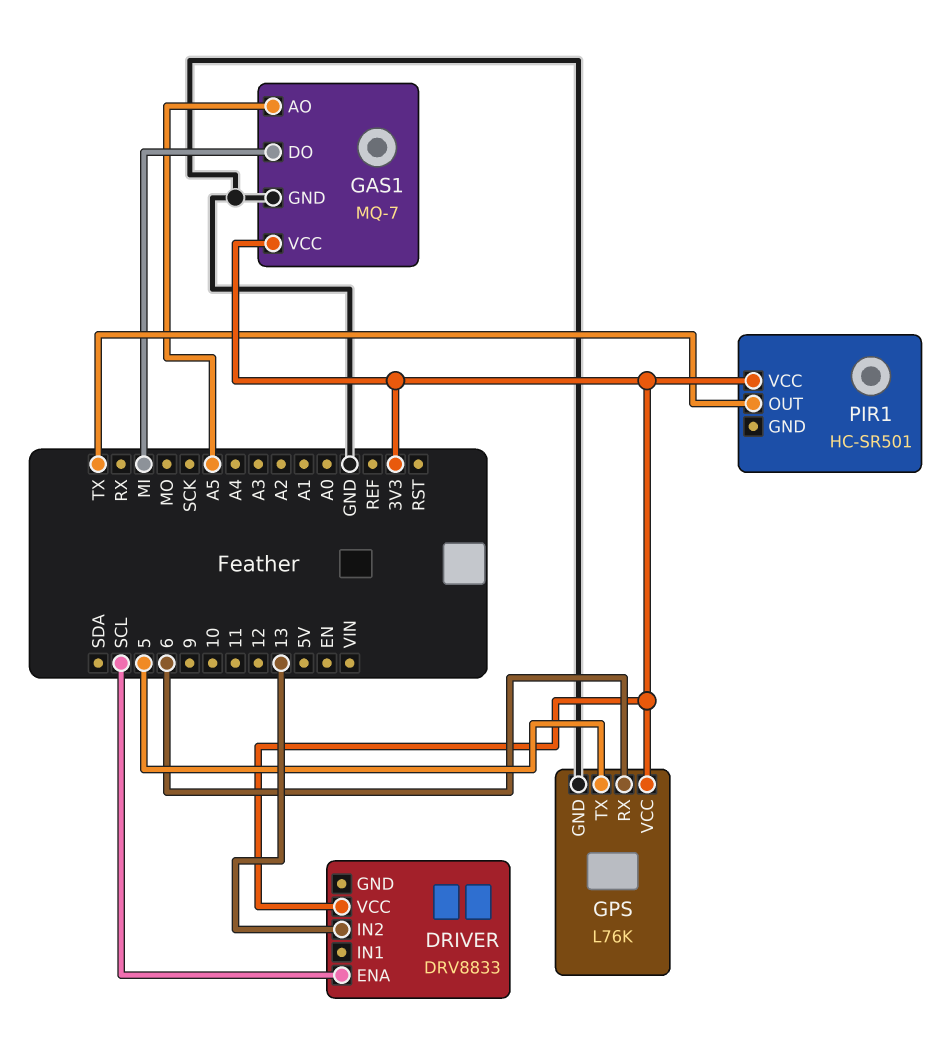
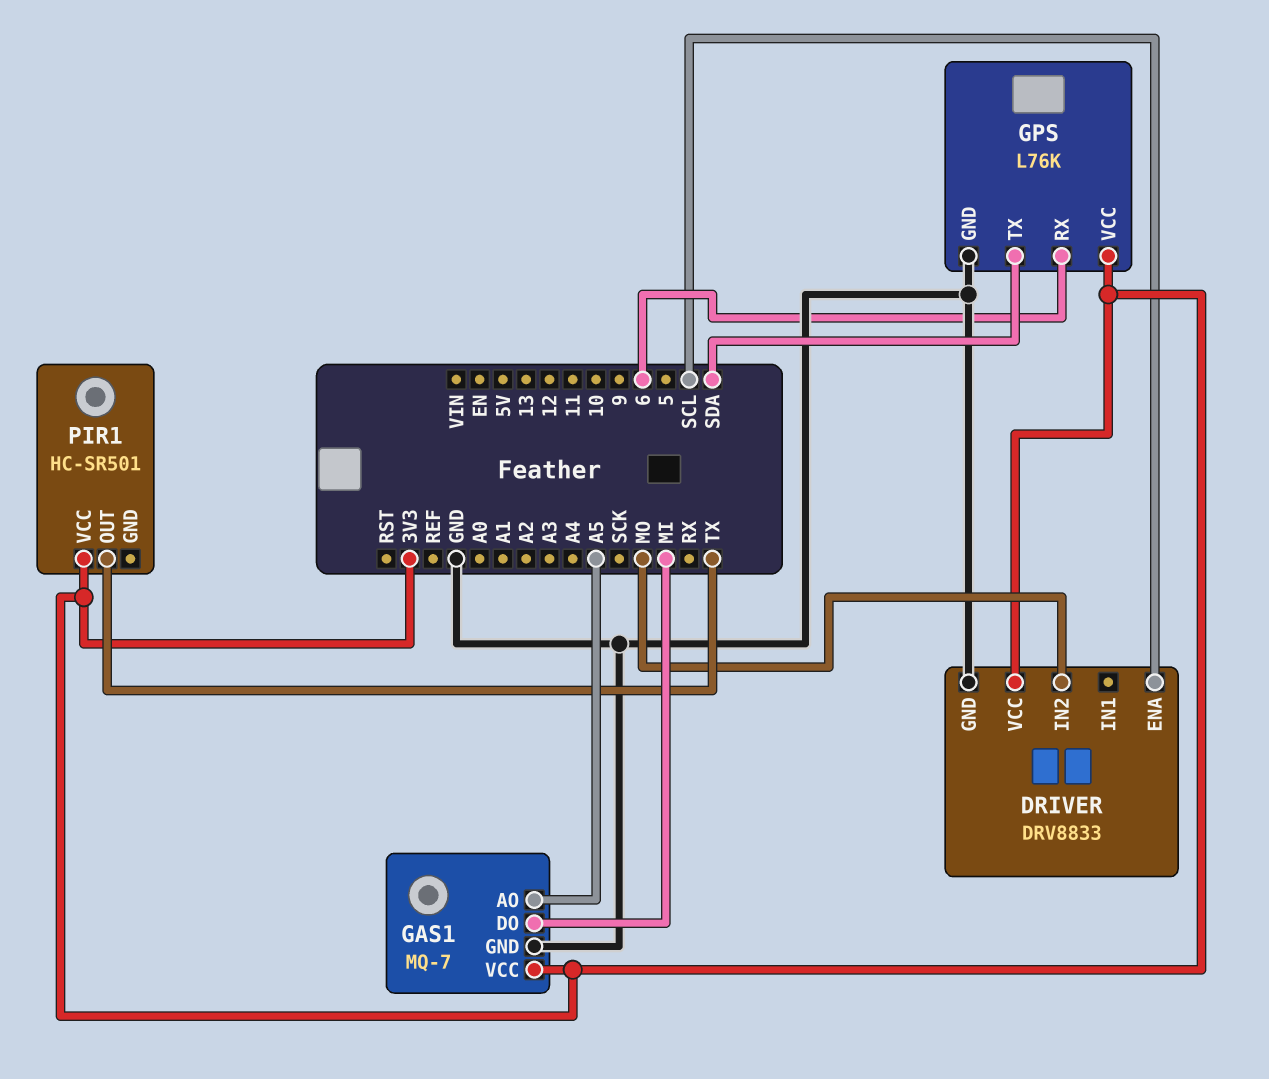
DRIVER pin GND: none -> GND
DRIVER pin IN2: 13 -> MO
GPS pin TX: 5 -> SDA

